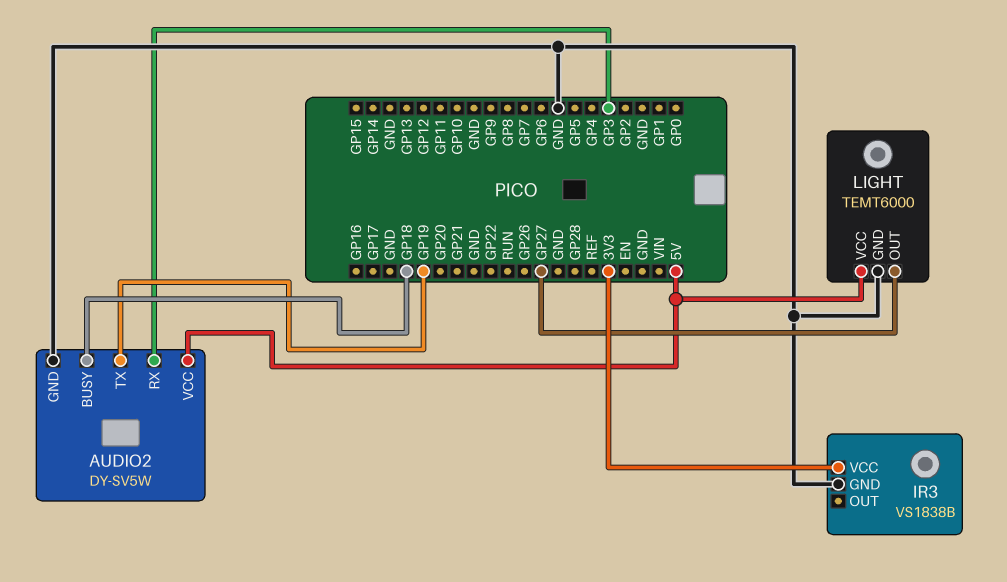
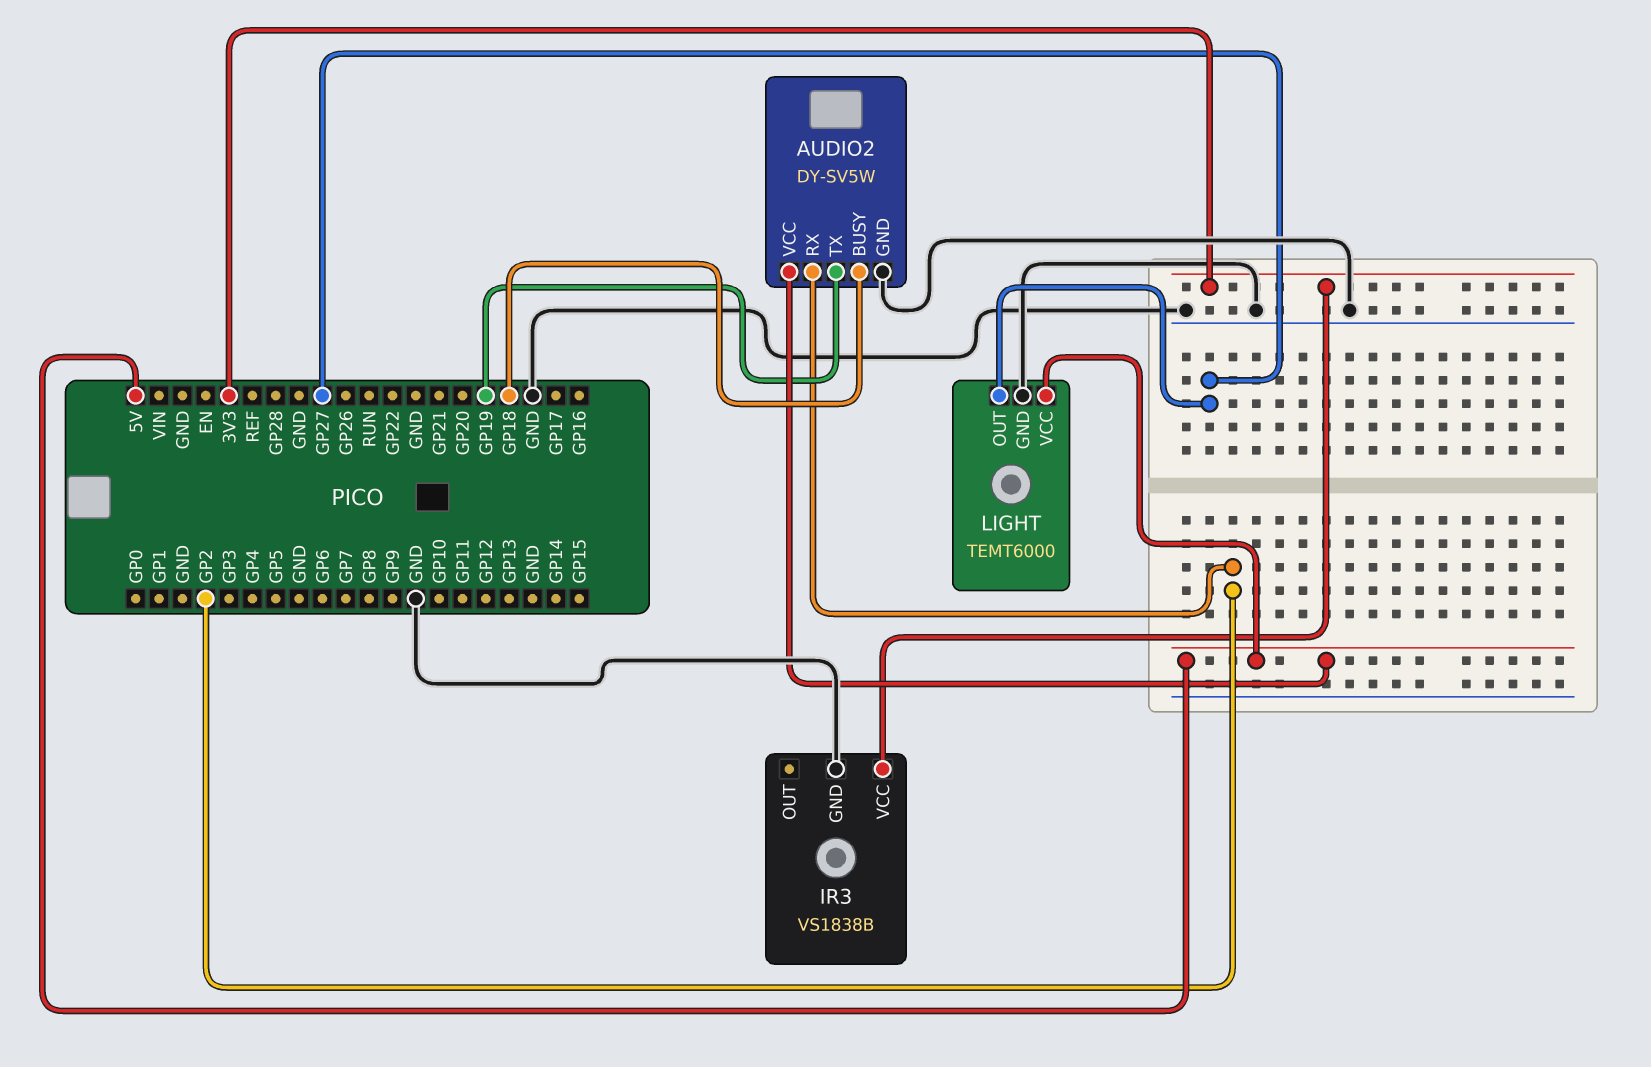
AUDIO2 pin RX: GP3 -> GP2

